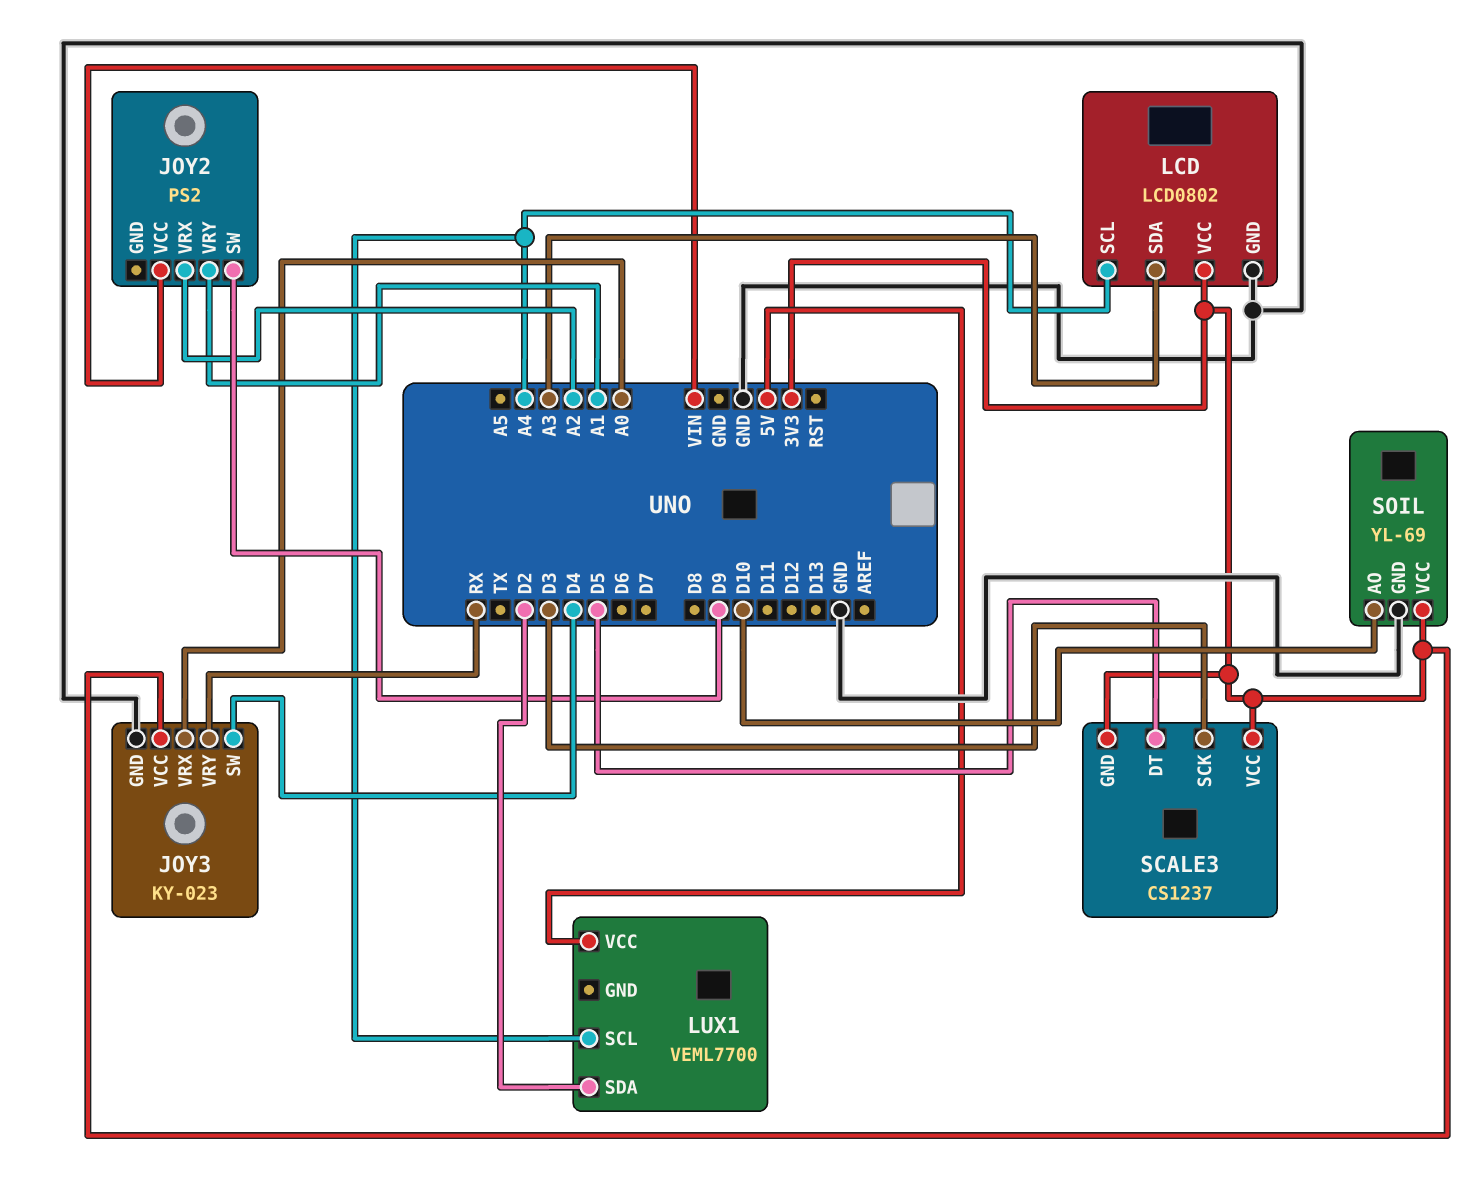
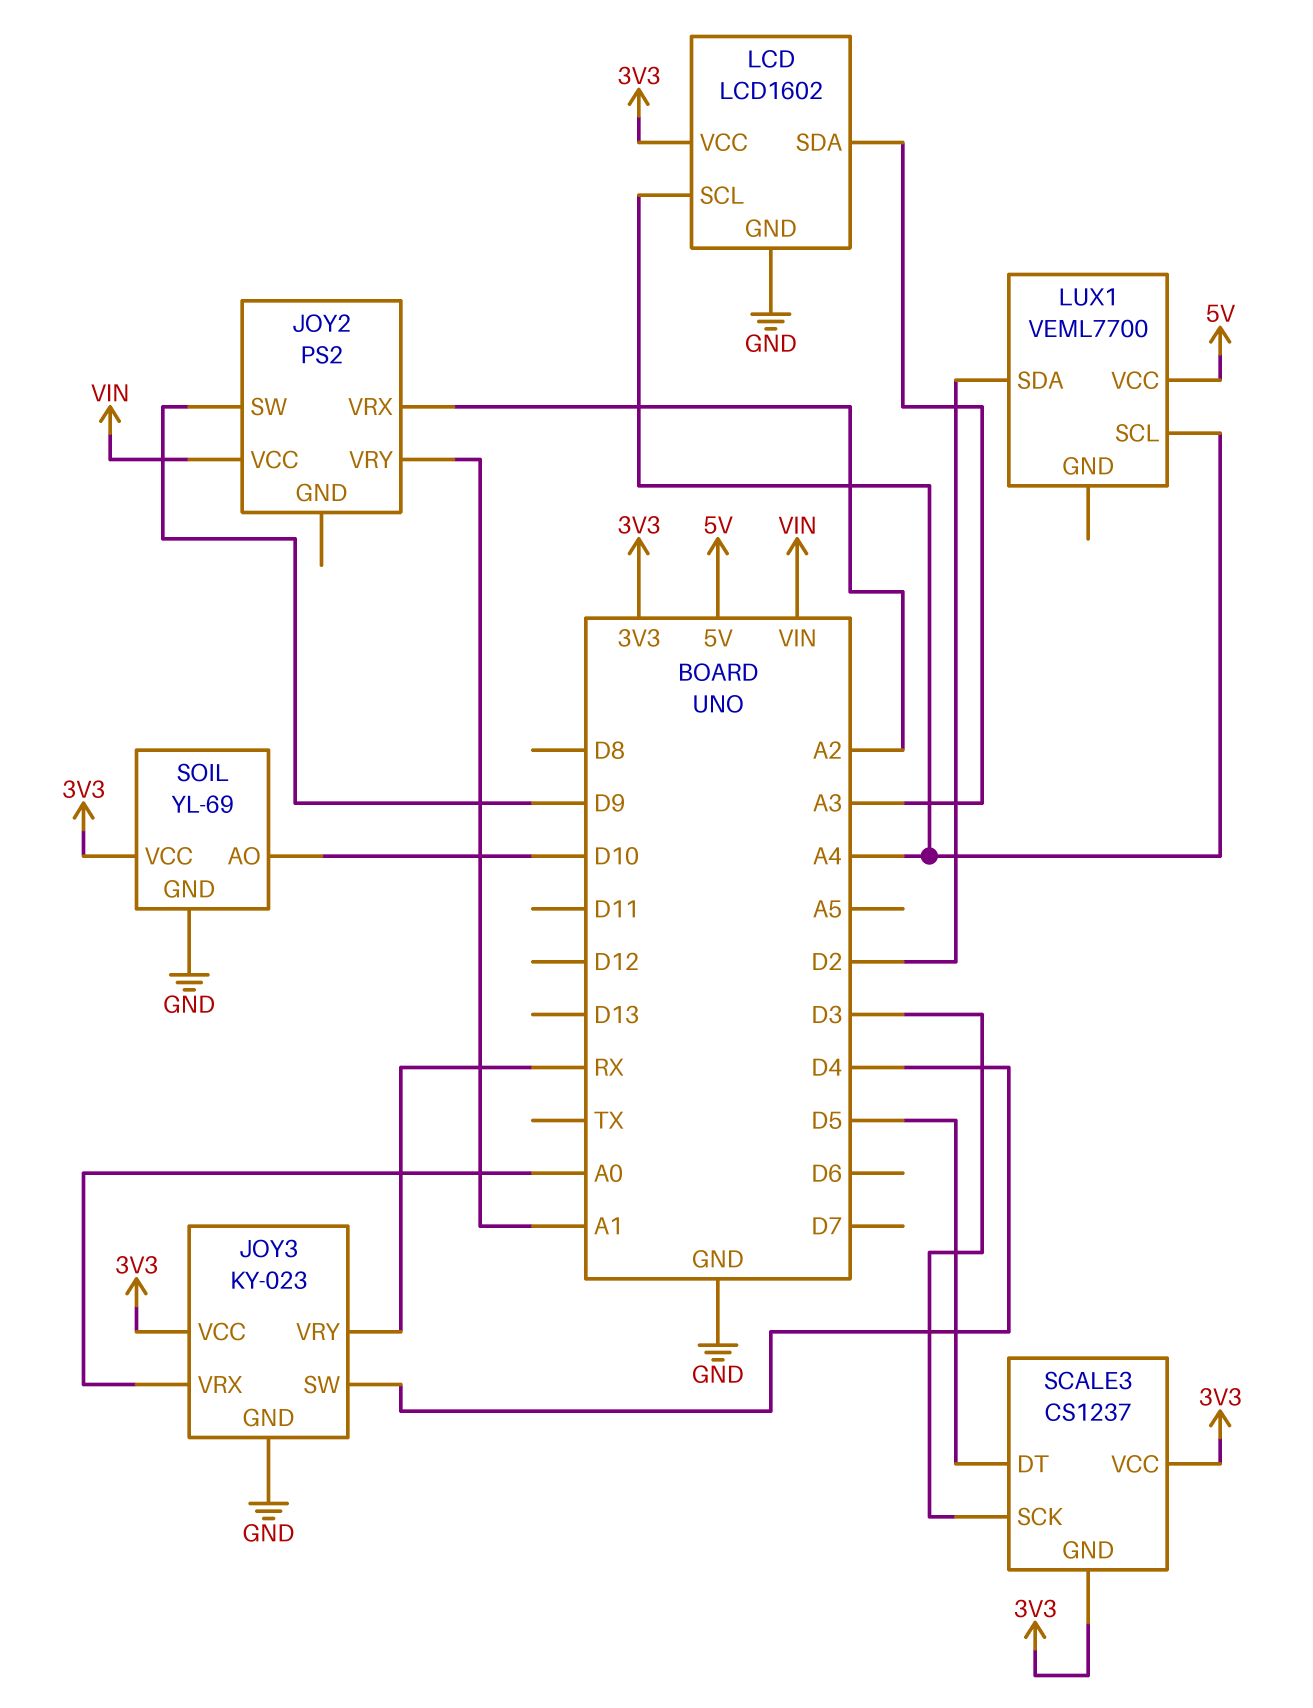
LCD: LCD0802 -> LCD1602

